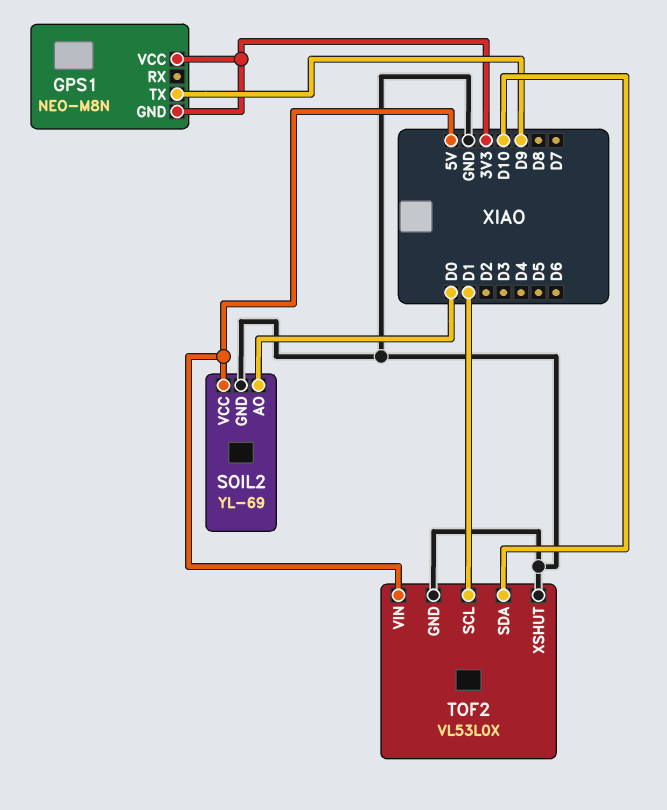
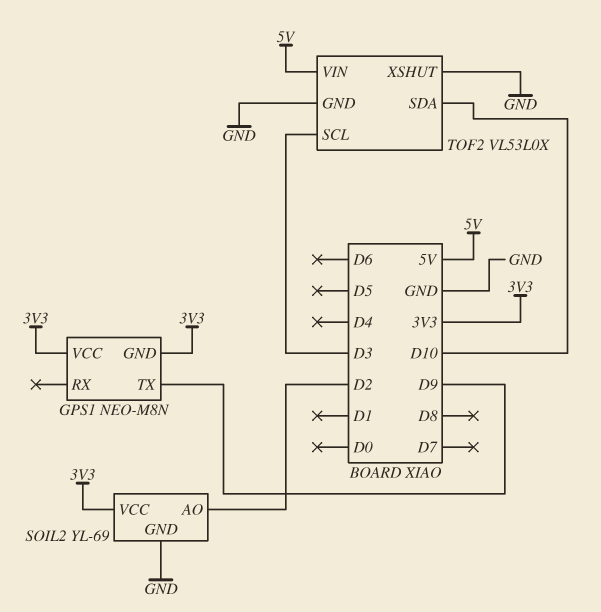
SOIL2 pin AO: D0 -> D2
SOIL2 pin VCC: 5V -> 3V3
TOF2 pin SCL: D1 -> D3

